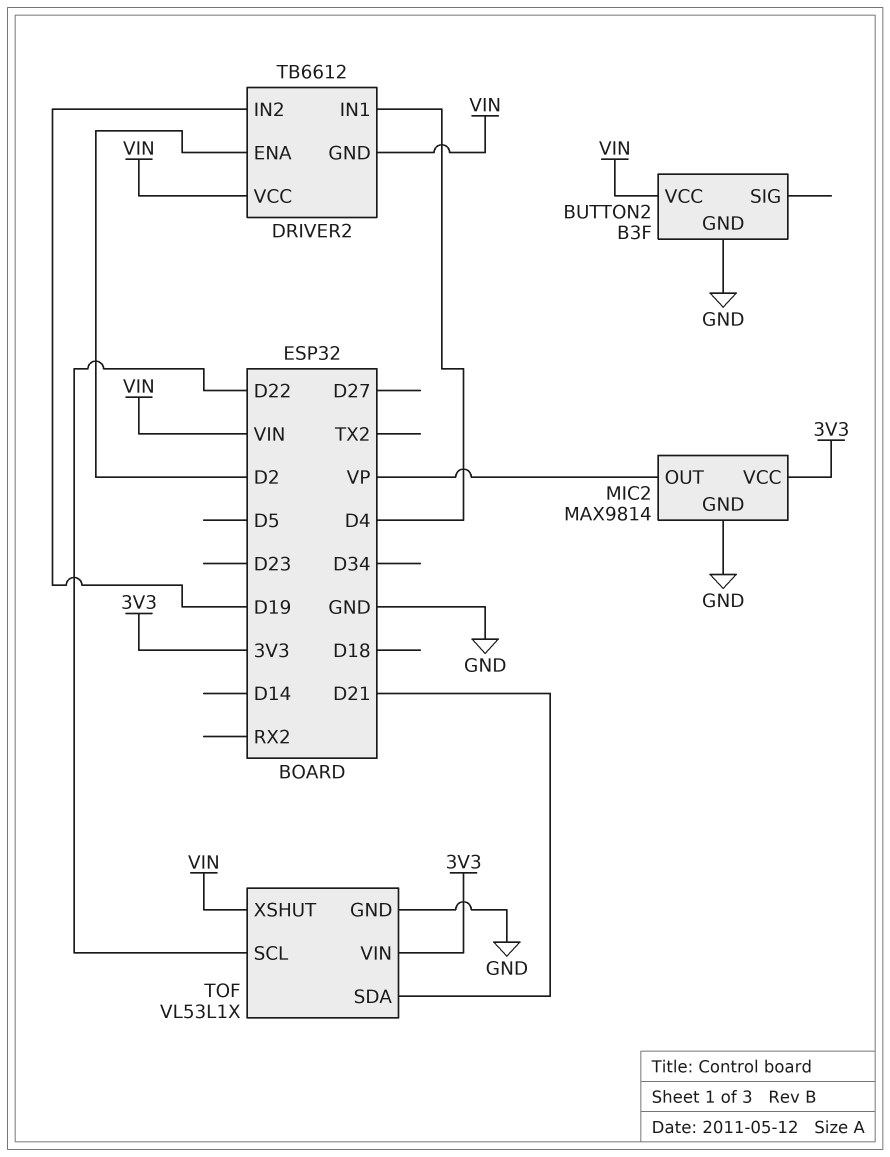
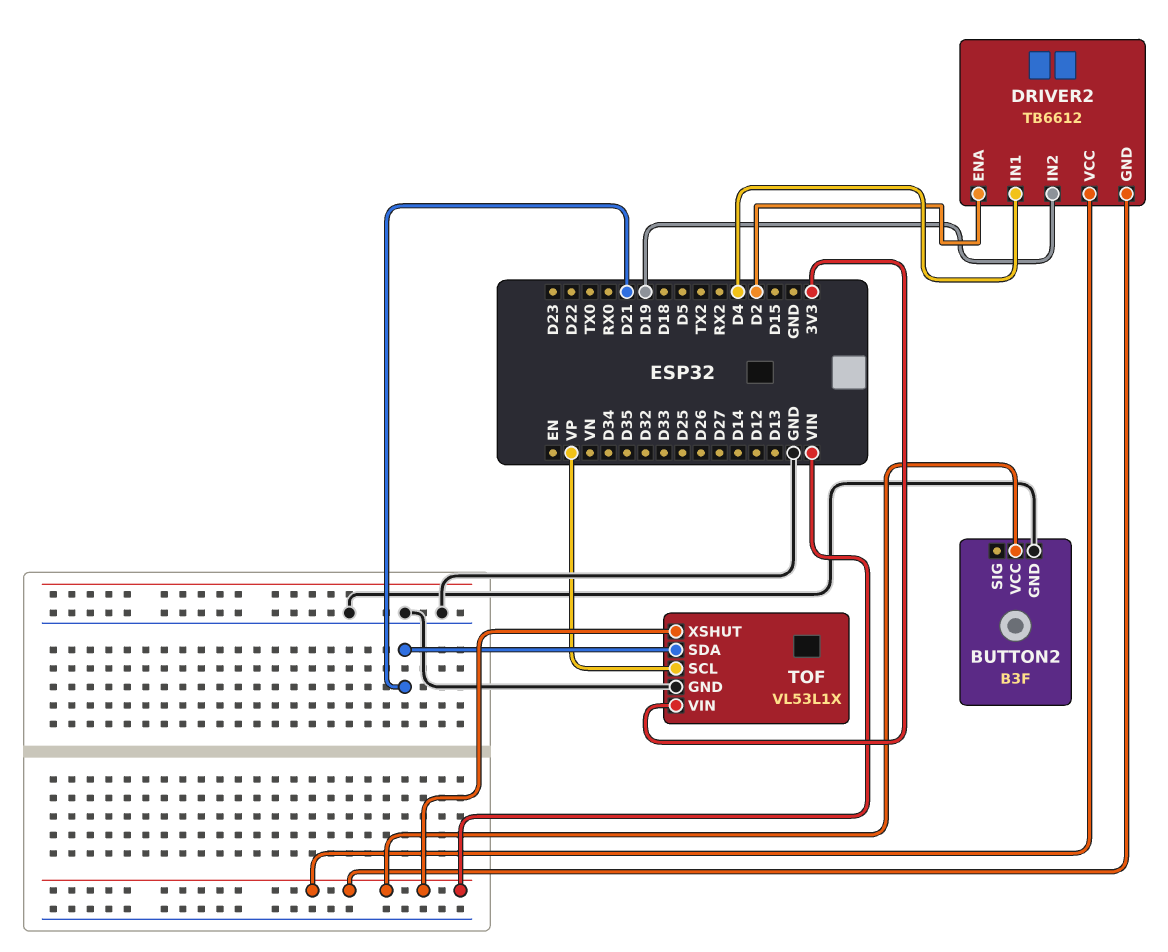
MIC2: MAX9814 -> none
MIC2 pin GND: GND -> none
MIC2 pin OUT: VP -> none
MIC2 pin VCC: 3V3 -> none
TOF pin SCL: D22 -> VP

